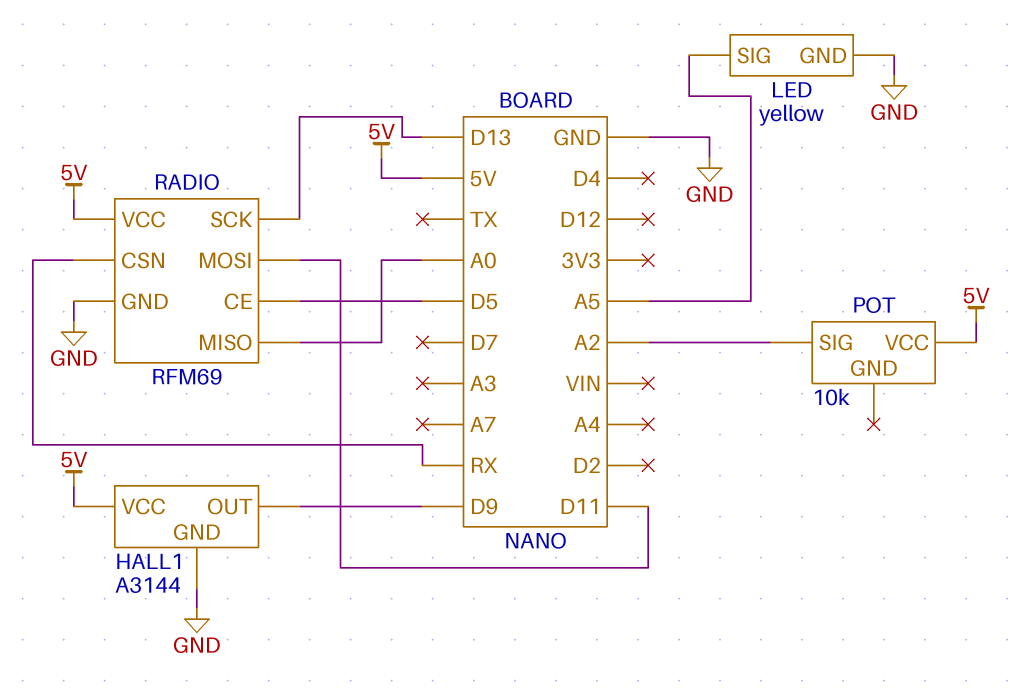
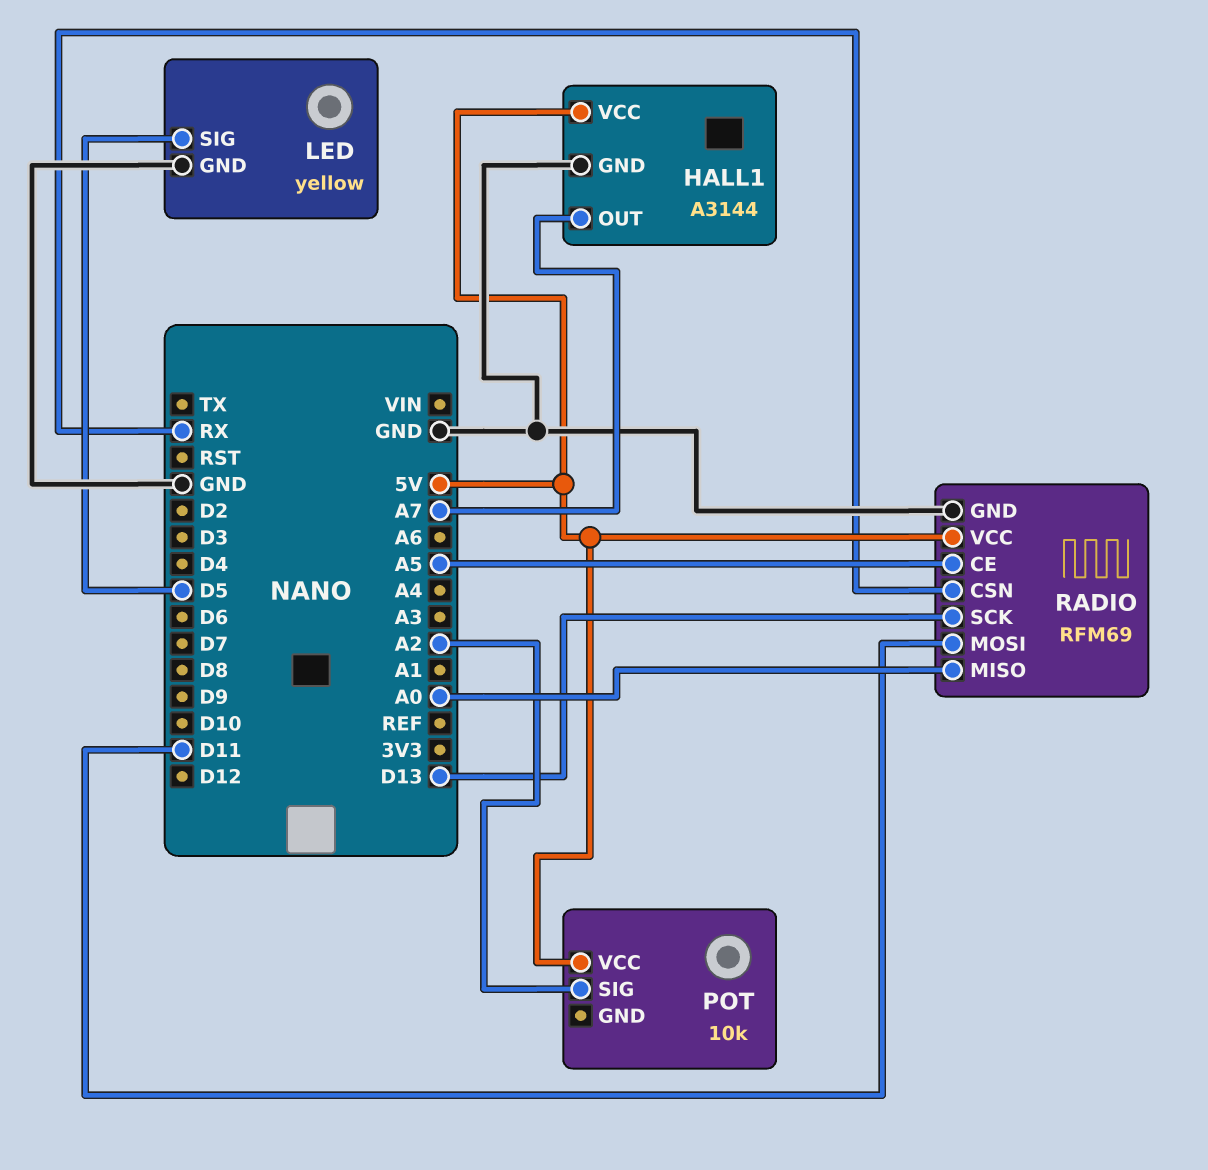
HALL1 pin OUT: D9 -> A7
LED pin SIG: A5 -> D5
RADIO pin CE: D5 -> A5

